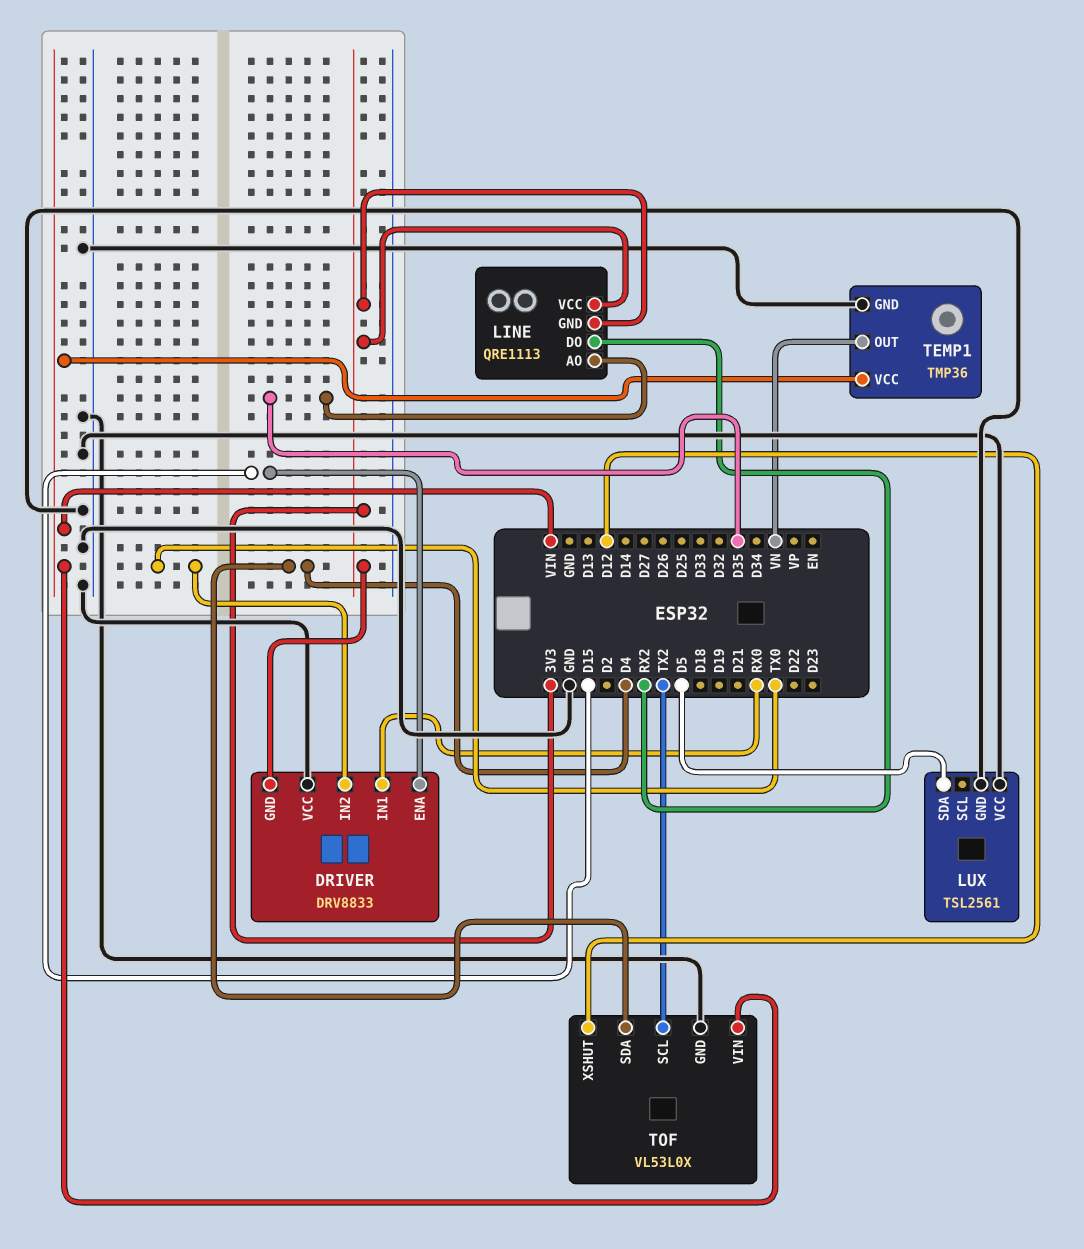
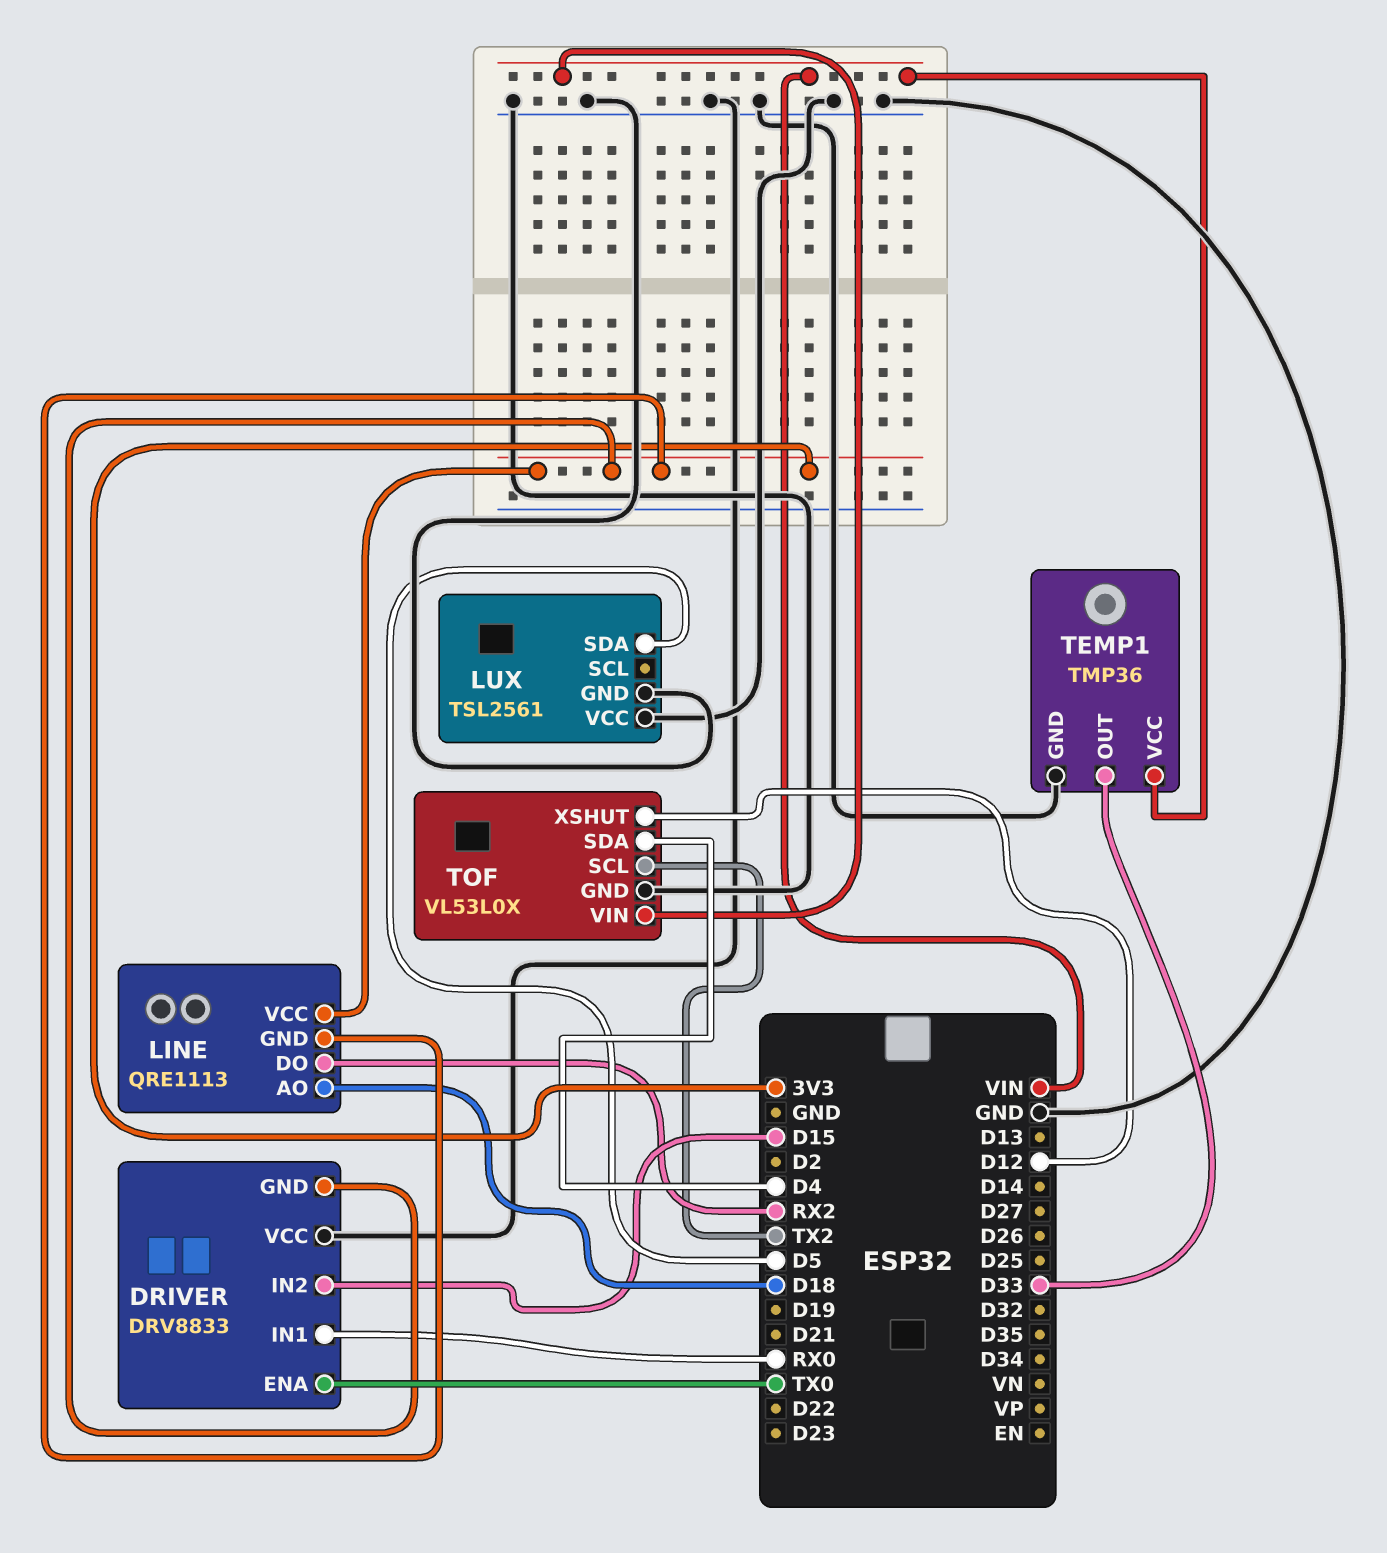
DRIVER pin ENA: D15 -> TX0
DRIVER pin IN2: TX0 -> D15
LINE pin AO: D35 -> D18
TEMP1 pin OUT: VN -> D33

